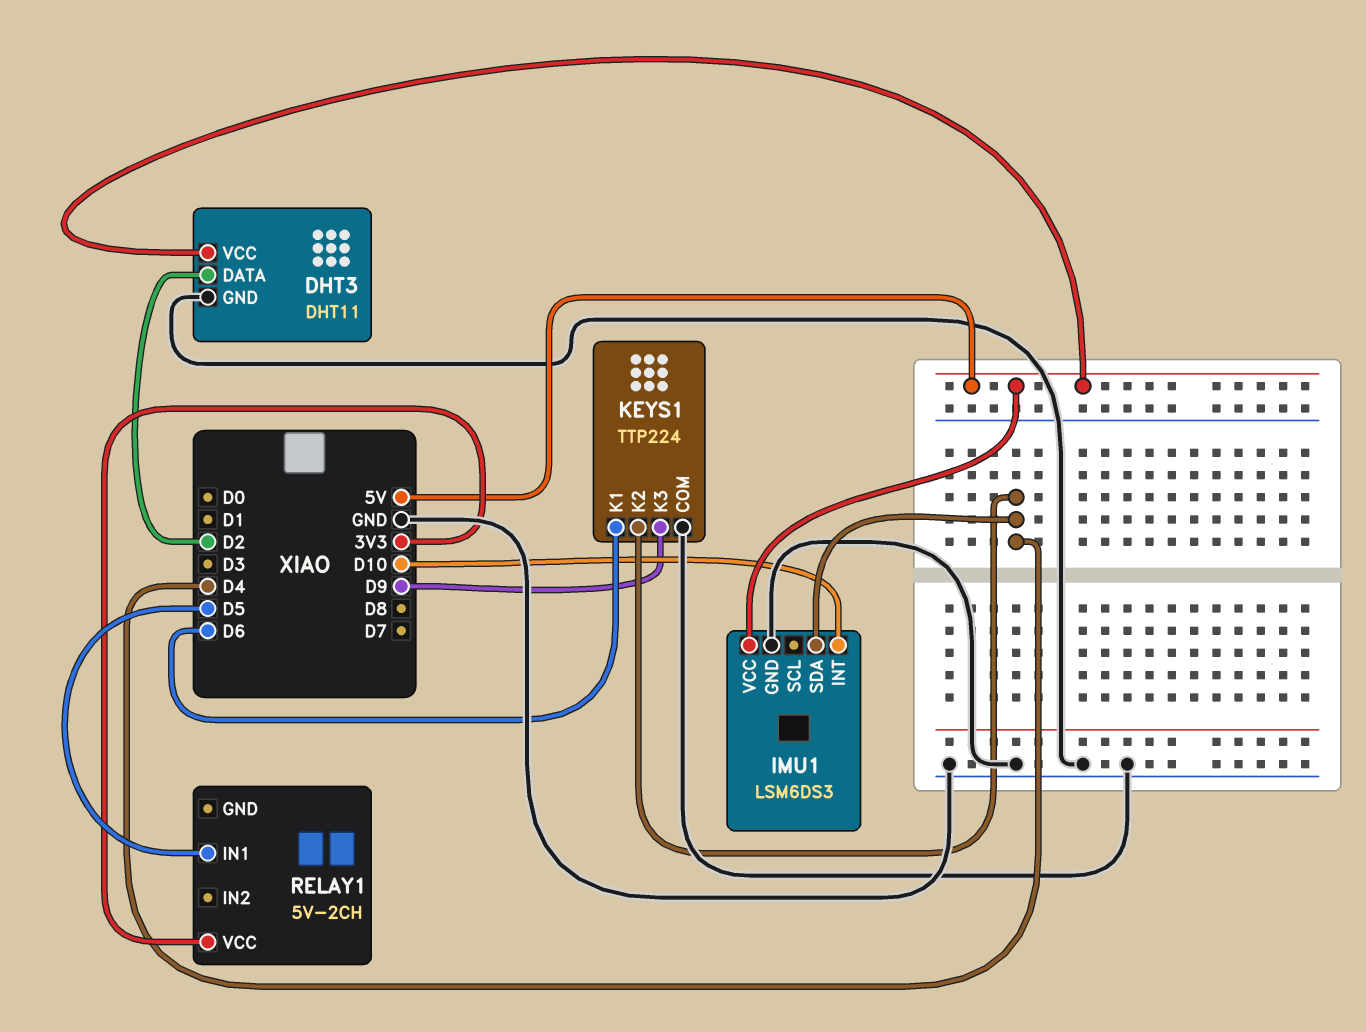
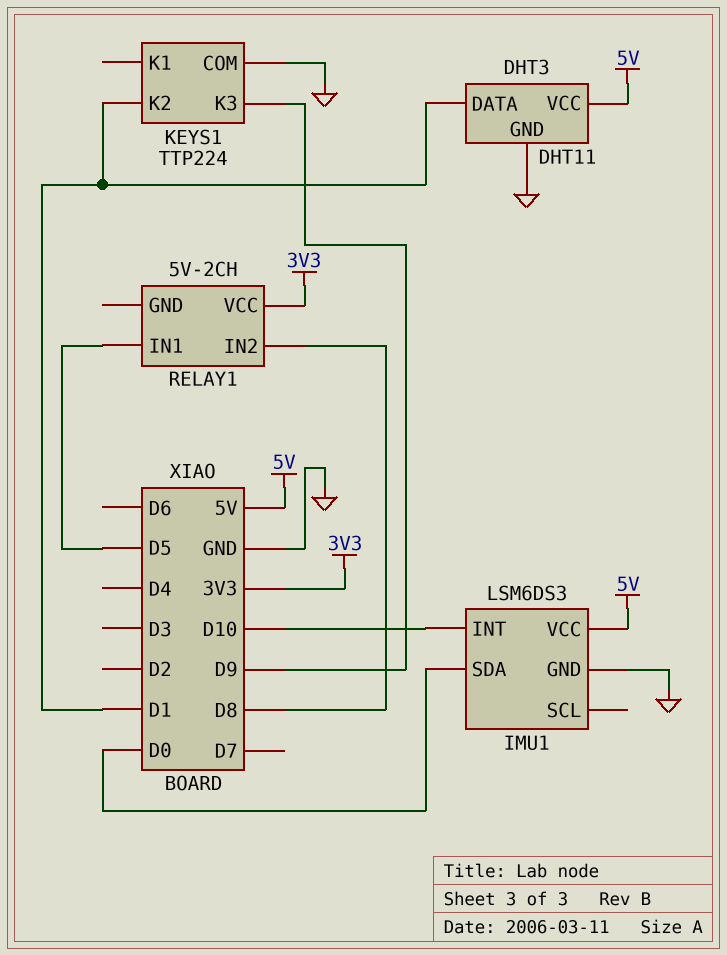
DHT3 pin DATA: D2 -> D1
IMU1 pin SDA: D4 -> D0
KEYS1 pin K1: D6 -> none
KEYS1 pin K2: D4 -> D1
RELAY1 pin IN2: none -> D8

